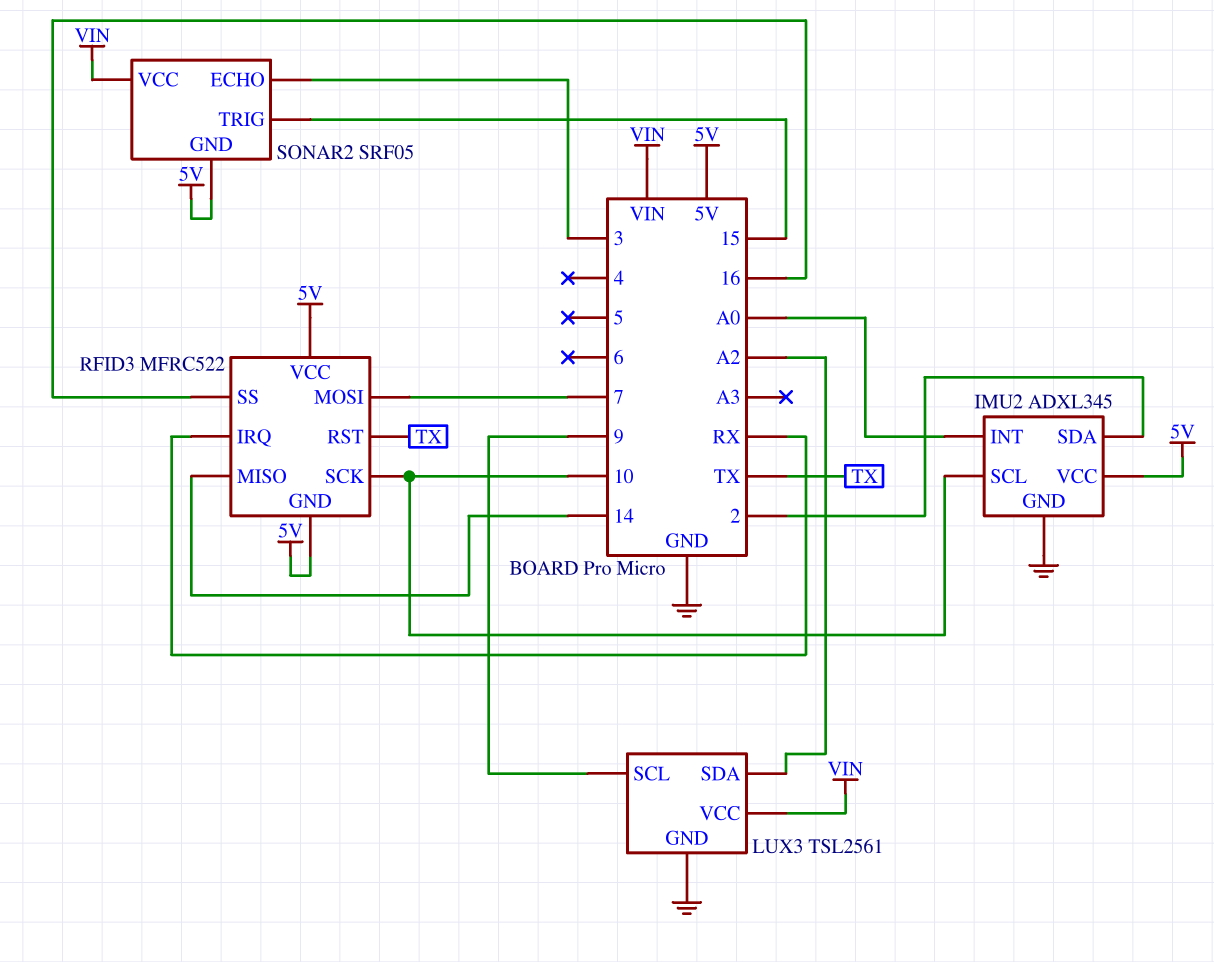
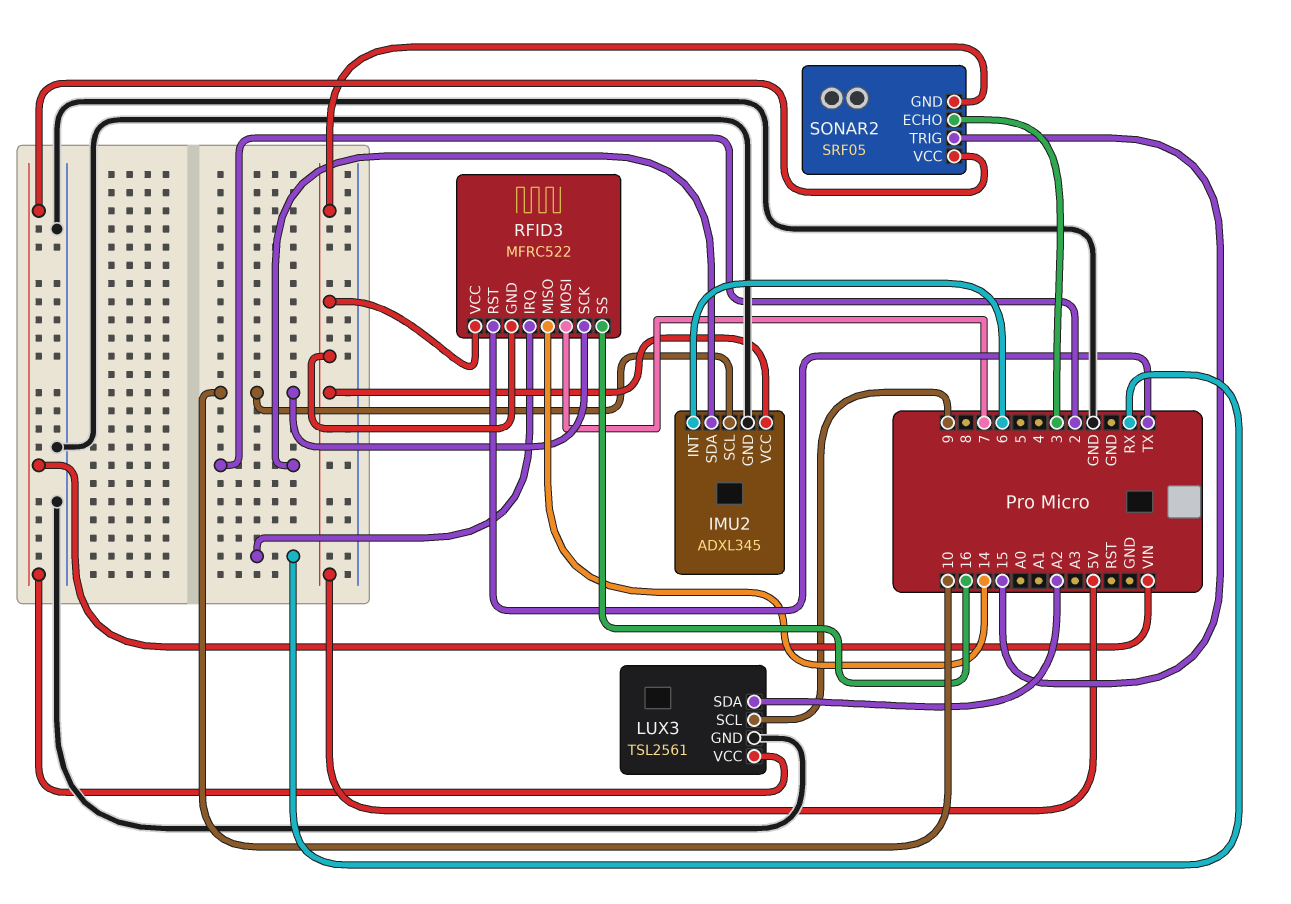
IMU2 pin INT: A0 -> 6

